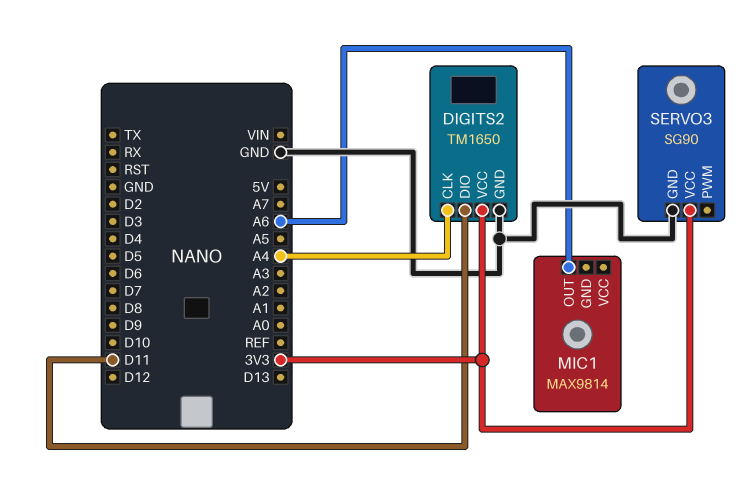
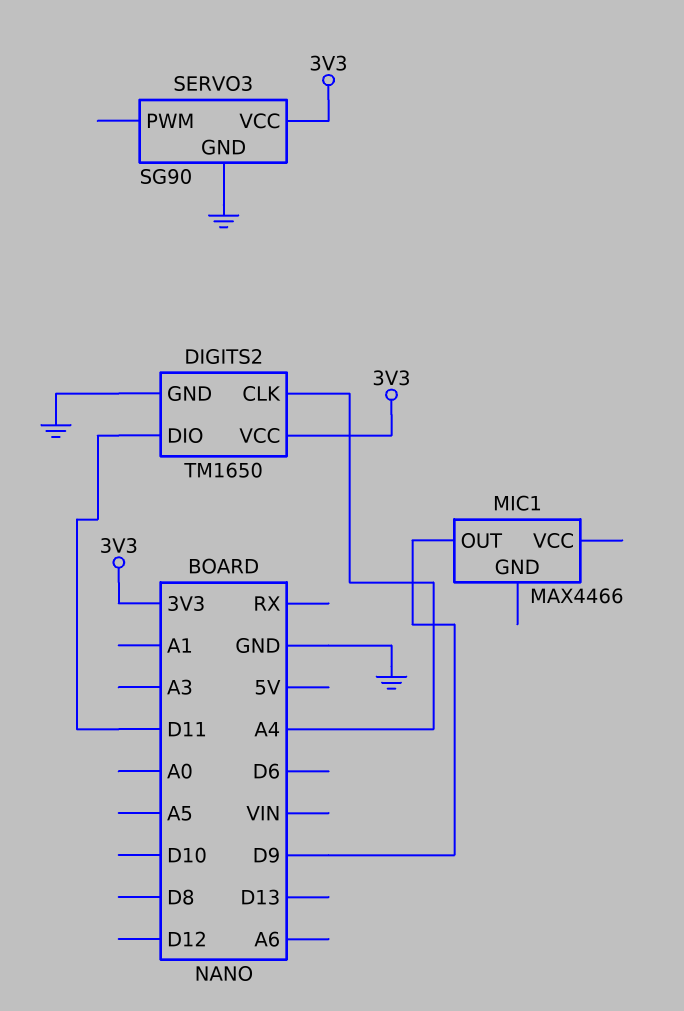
MIC1: MAX9814 -> MAX4466
MIC1 pin OUT: A6 -> D9

